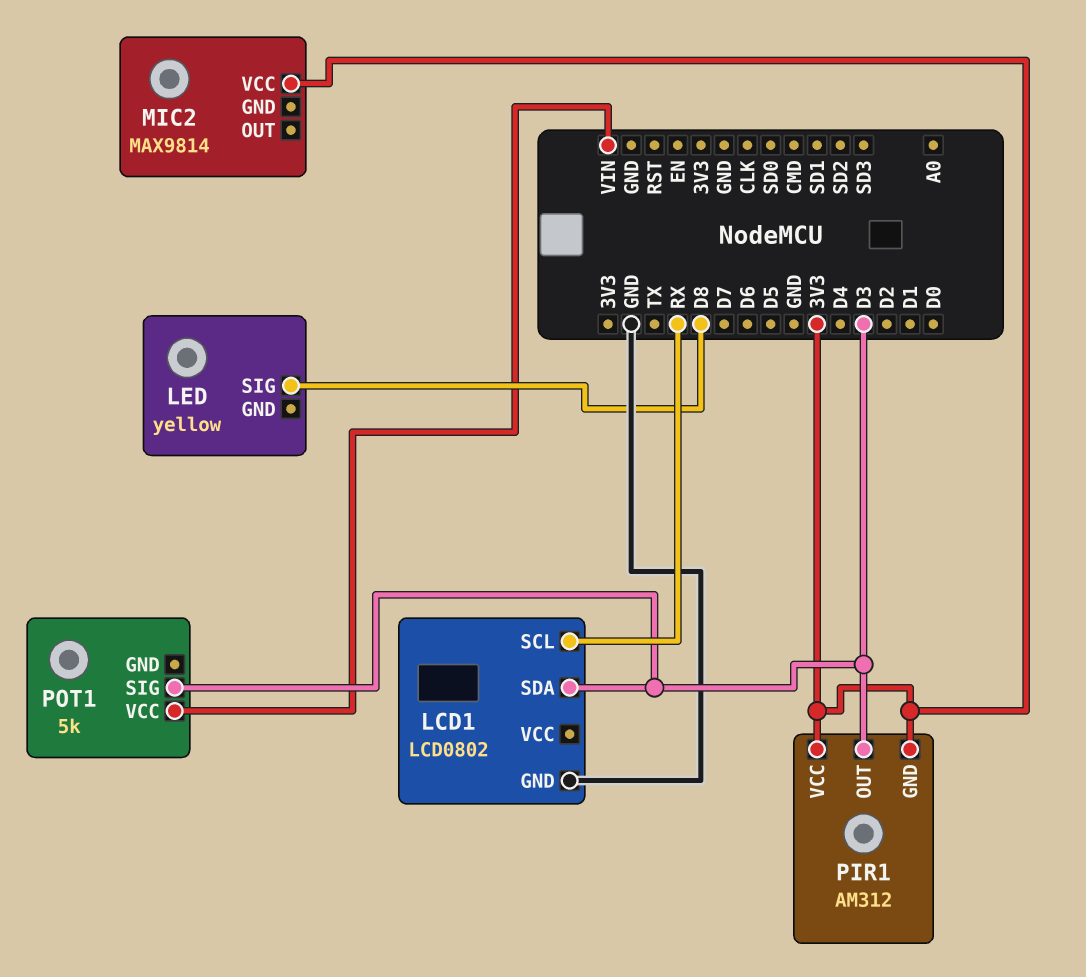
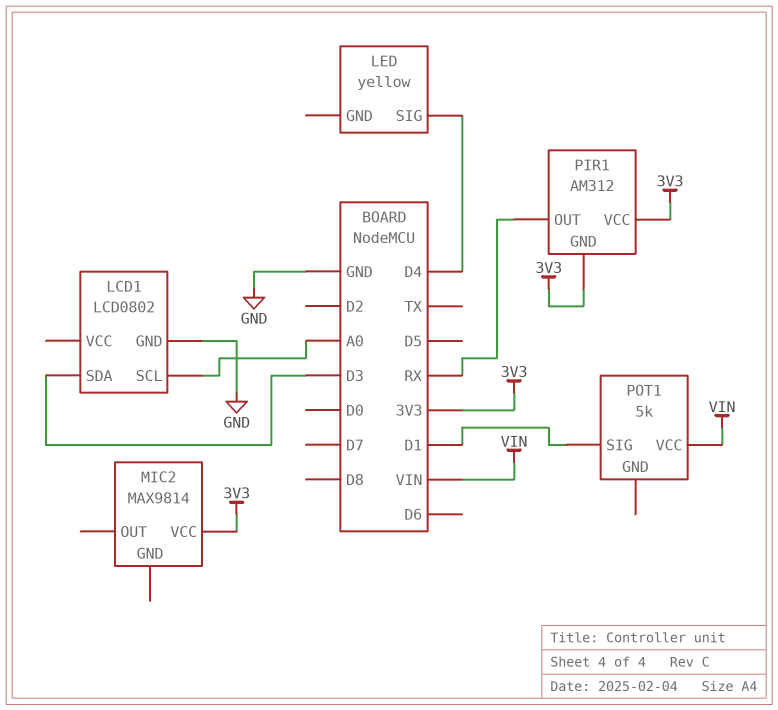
LCD1 pin SCL: RX -> A0
LED pin SIG: D8 -> D4
PIR1 pin OUT: D3 -> RX
POT1 pin SIG: D3 -> D1

